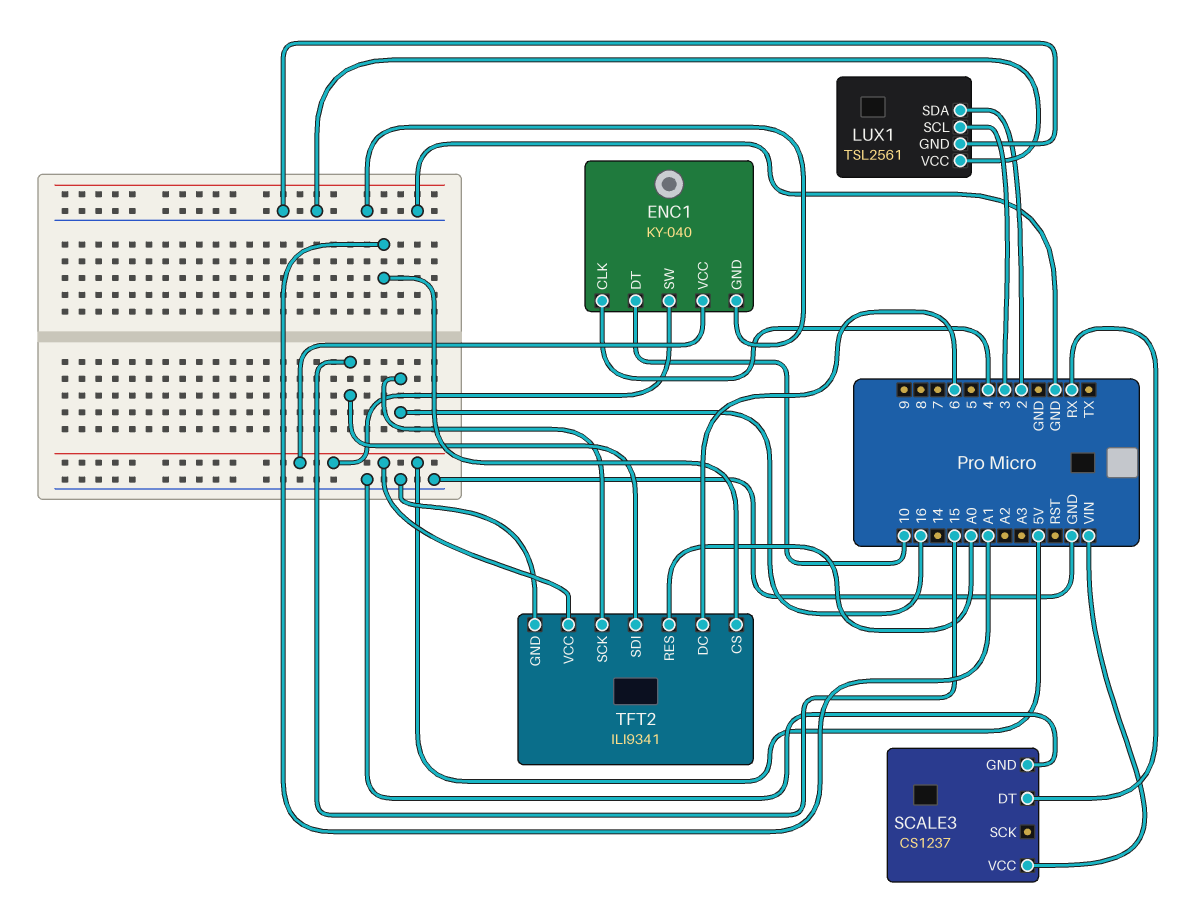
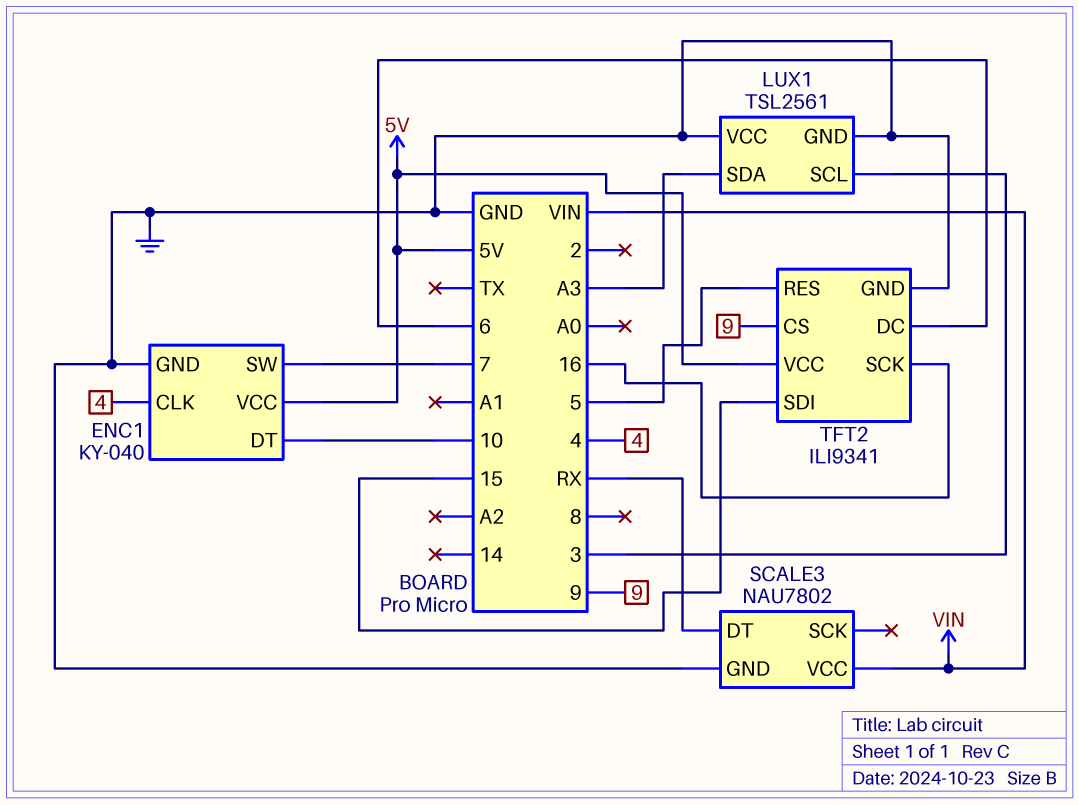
ENC1 pin SW: 5V -> 7
LUX1 pin SDA: 2 -> A3
SCALE3: CS1237 -> NAU7802
TFT2 pin CS: A1 -> 9
TFT2 pin RES: A0 -> 5

